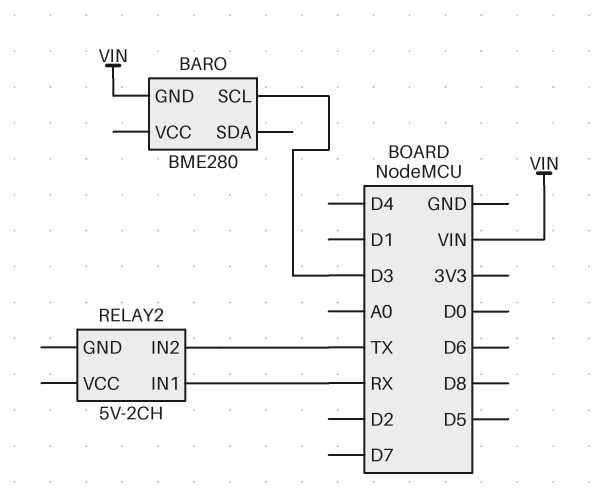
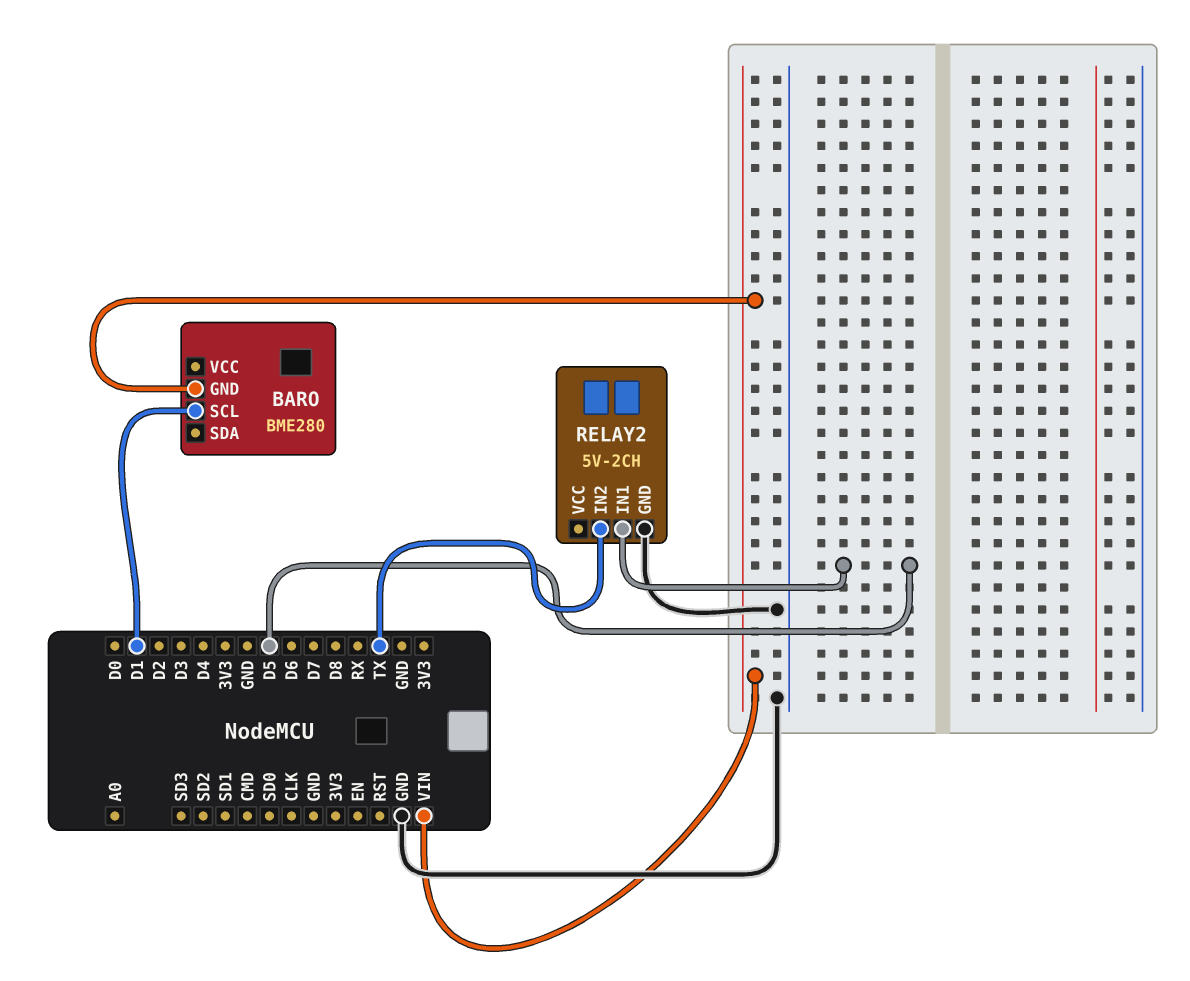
BARO pin SCL: D3 -> D1
RELAY2 pin GND: none -> GND
RELAY2 pin IN1: RX -> D5

